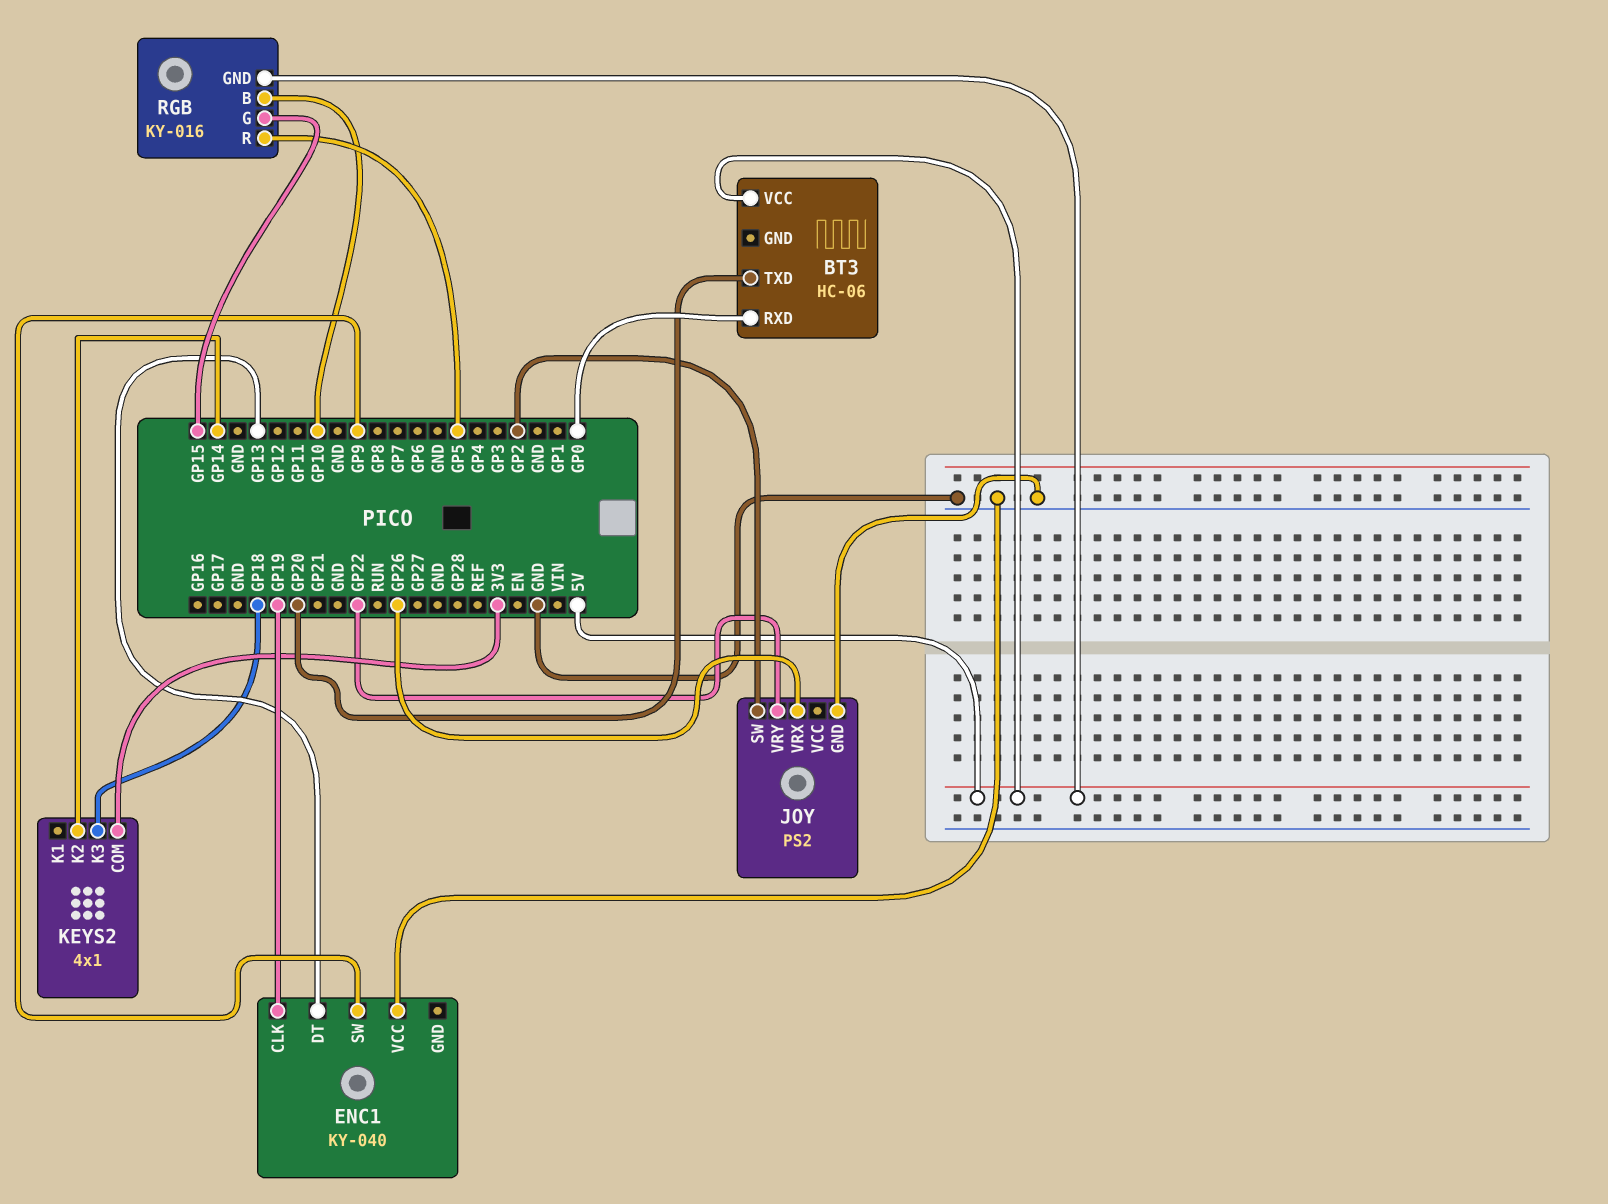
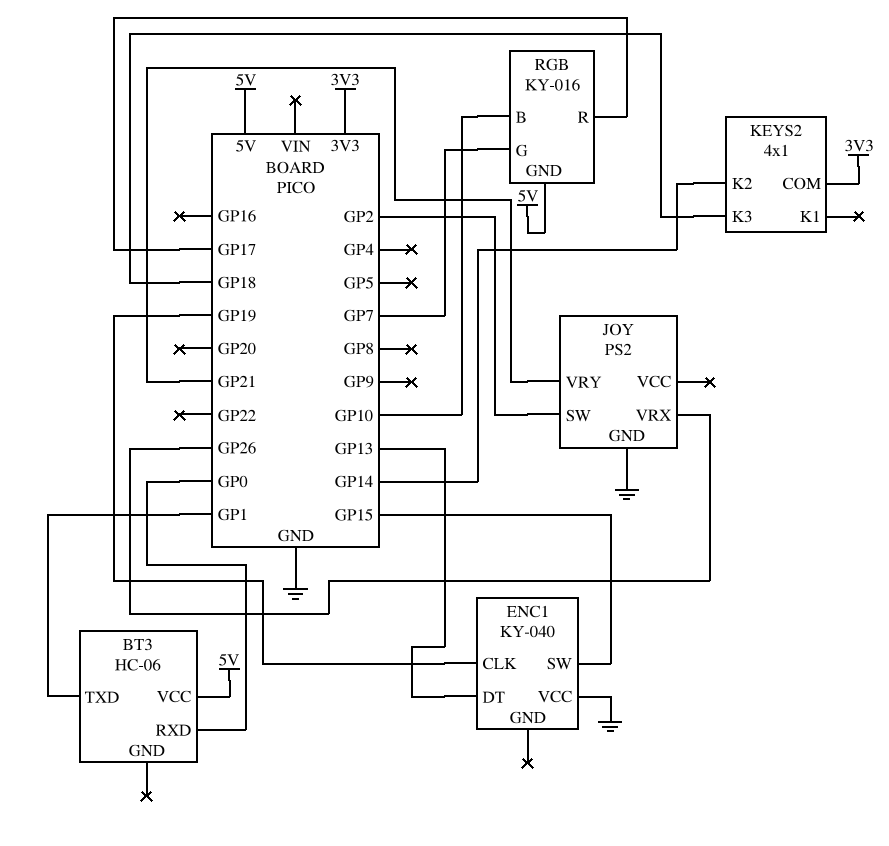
BT3 pin TXD: GP20 -> GP1
ENC1 pin SW: GP9 -> GP15
JOY pin VRY: GP22 -> GP21
RGB pin G: GP15 -> GP7
RGB pin R: GP5 -> GP17

